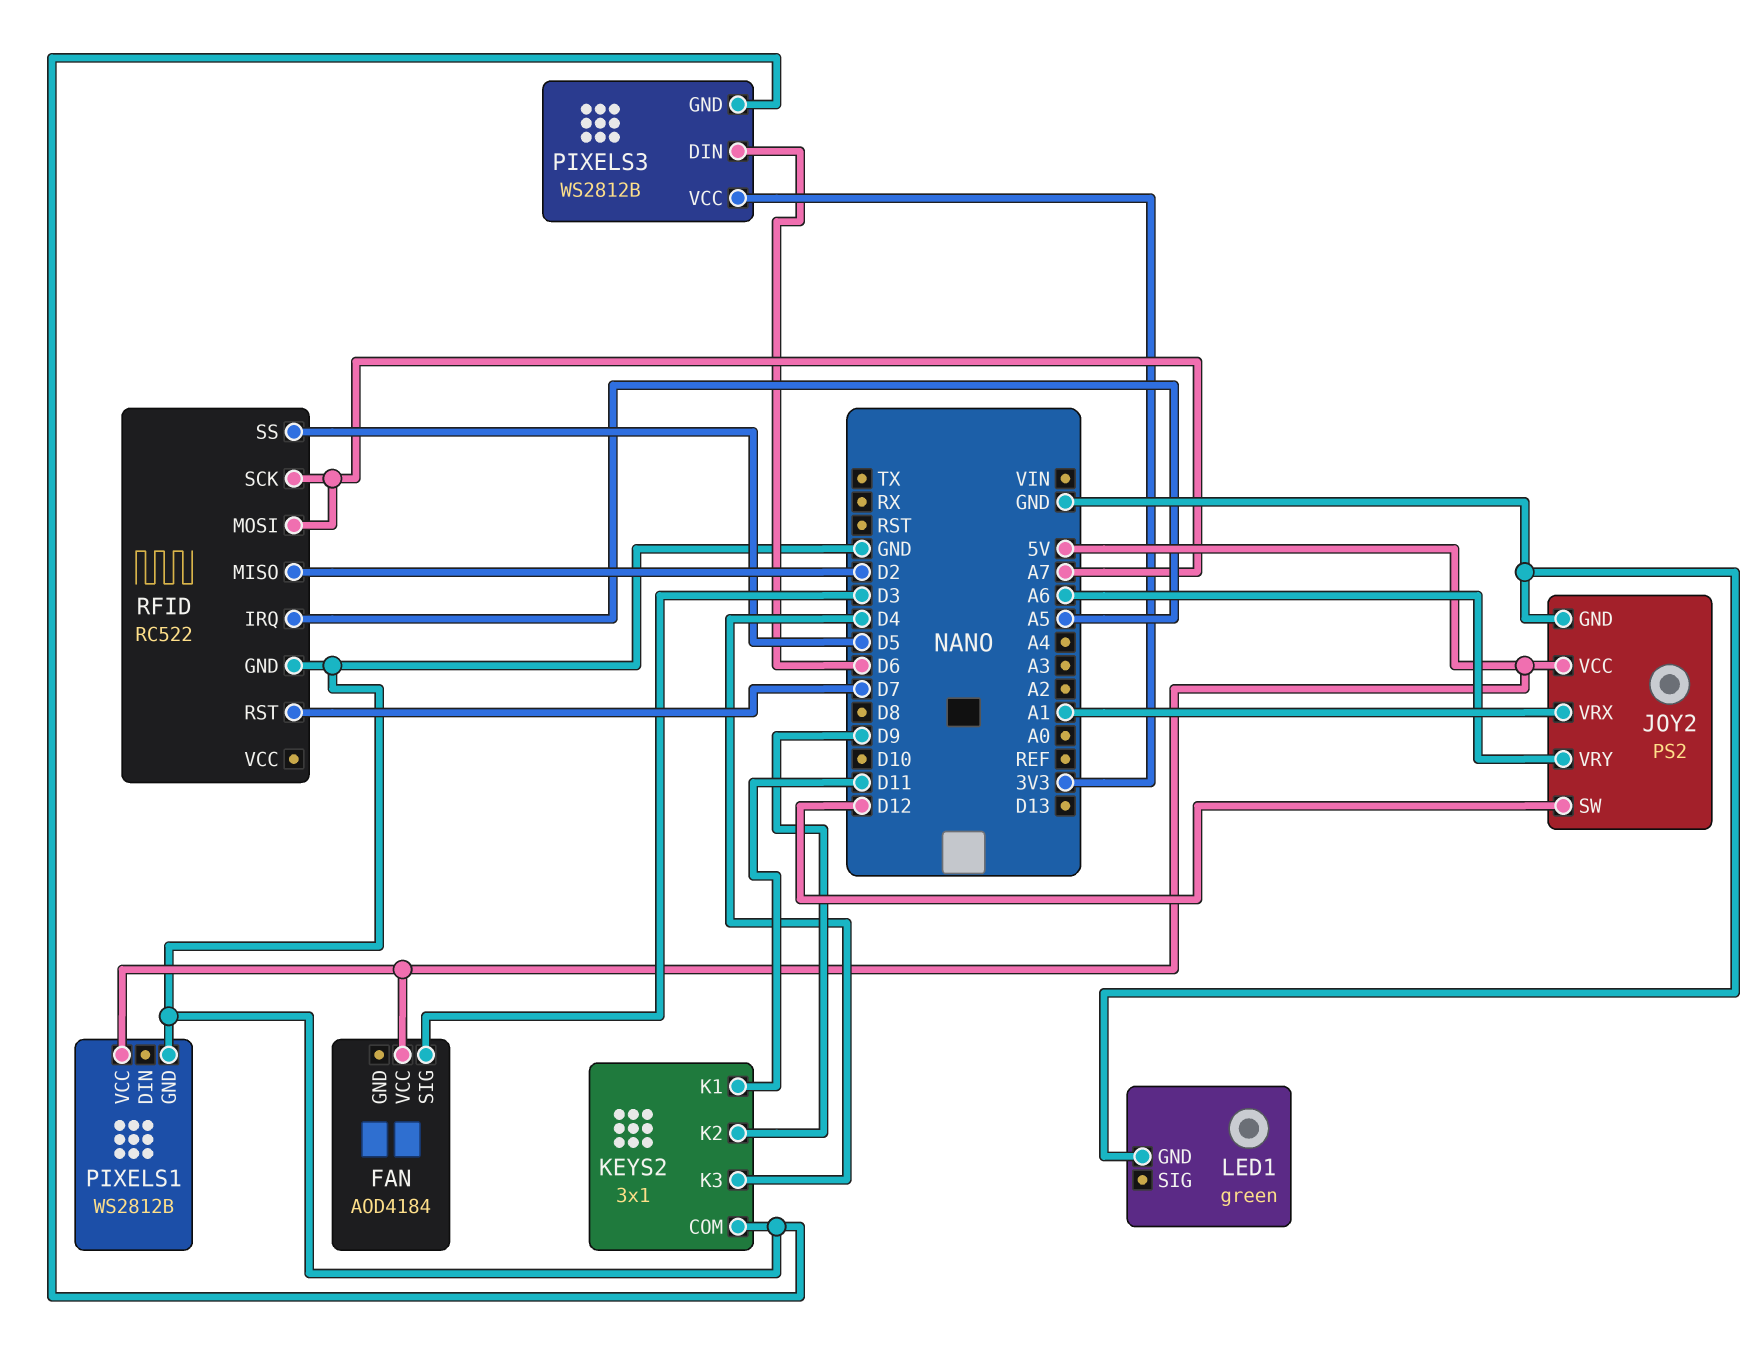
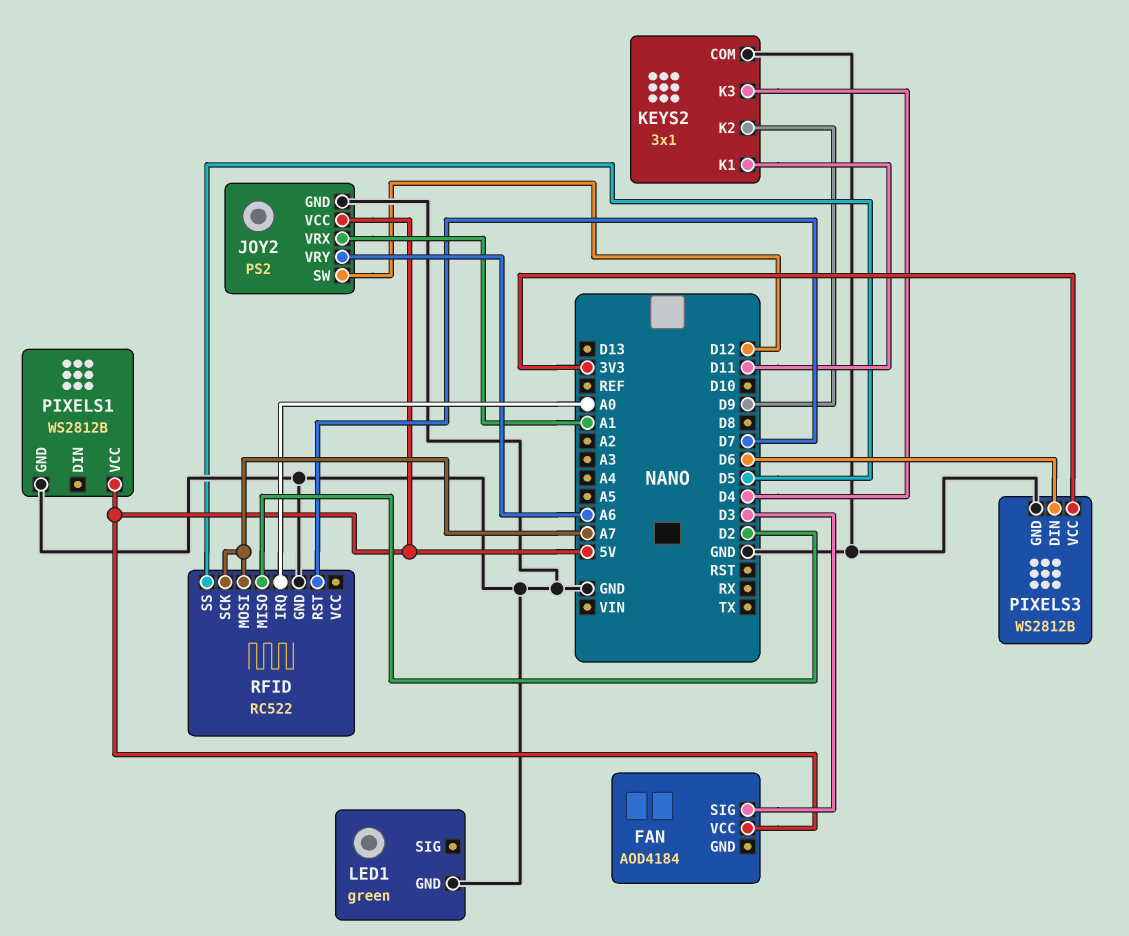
RFID pin IRQ: A5 -> A0

